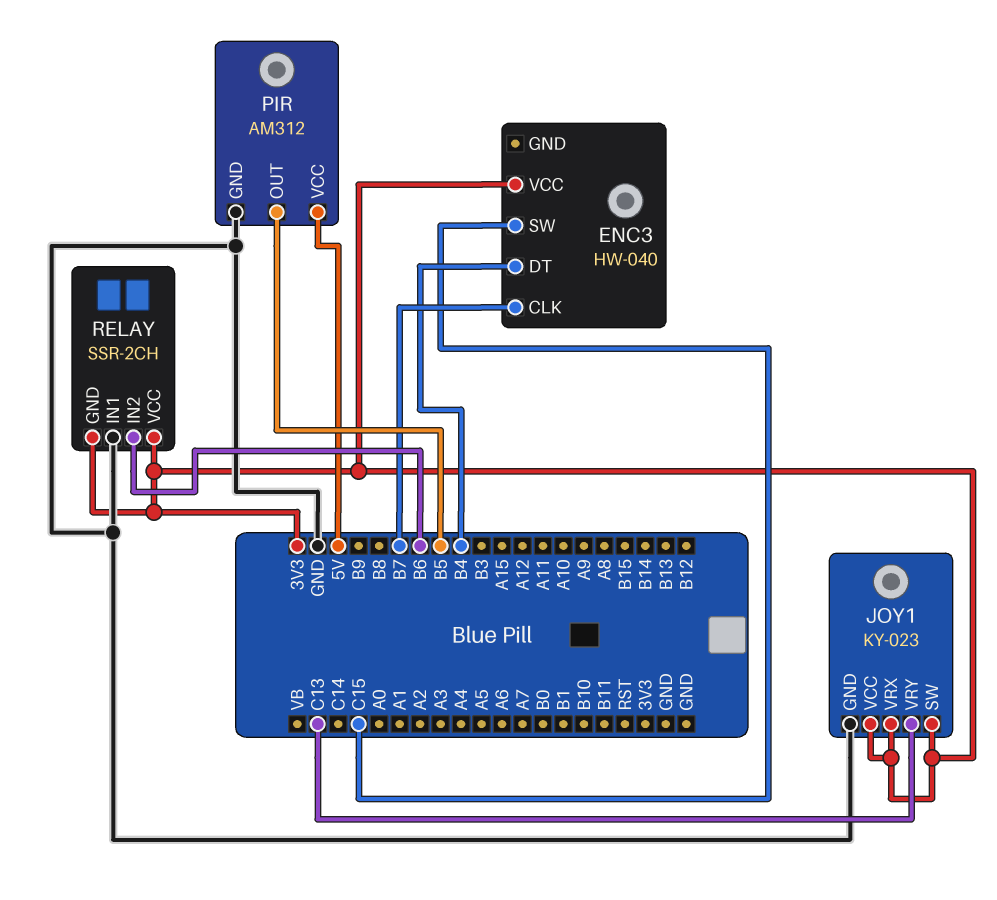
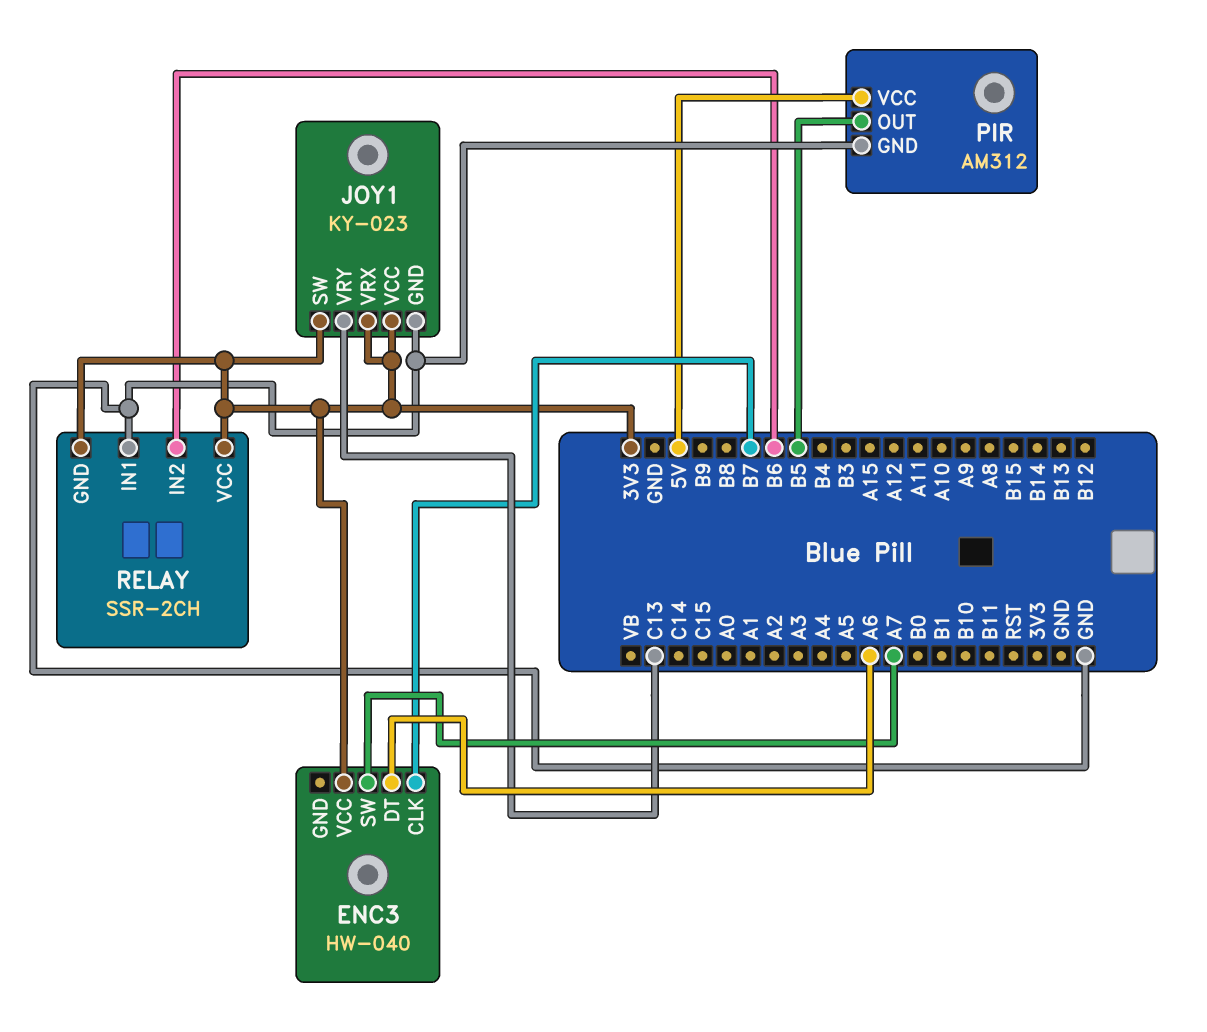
ENC3 pin DT: B4 -> A6
ENC3 pin SW: C15 -> A7

